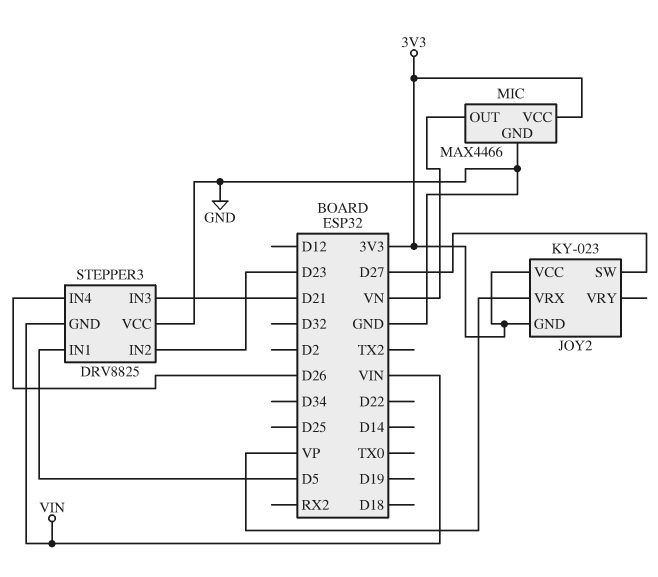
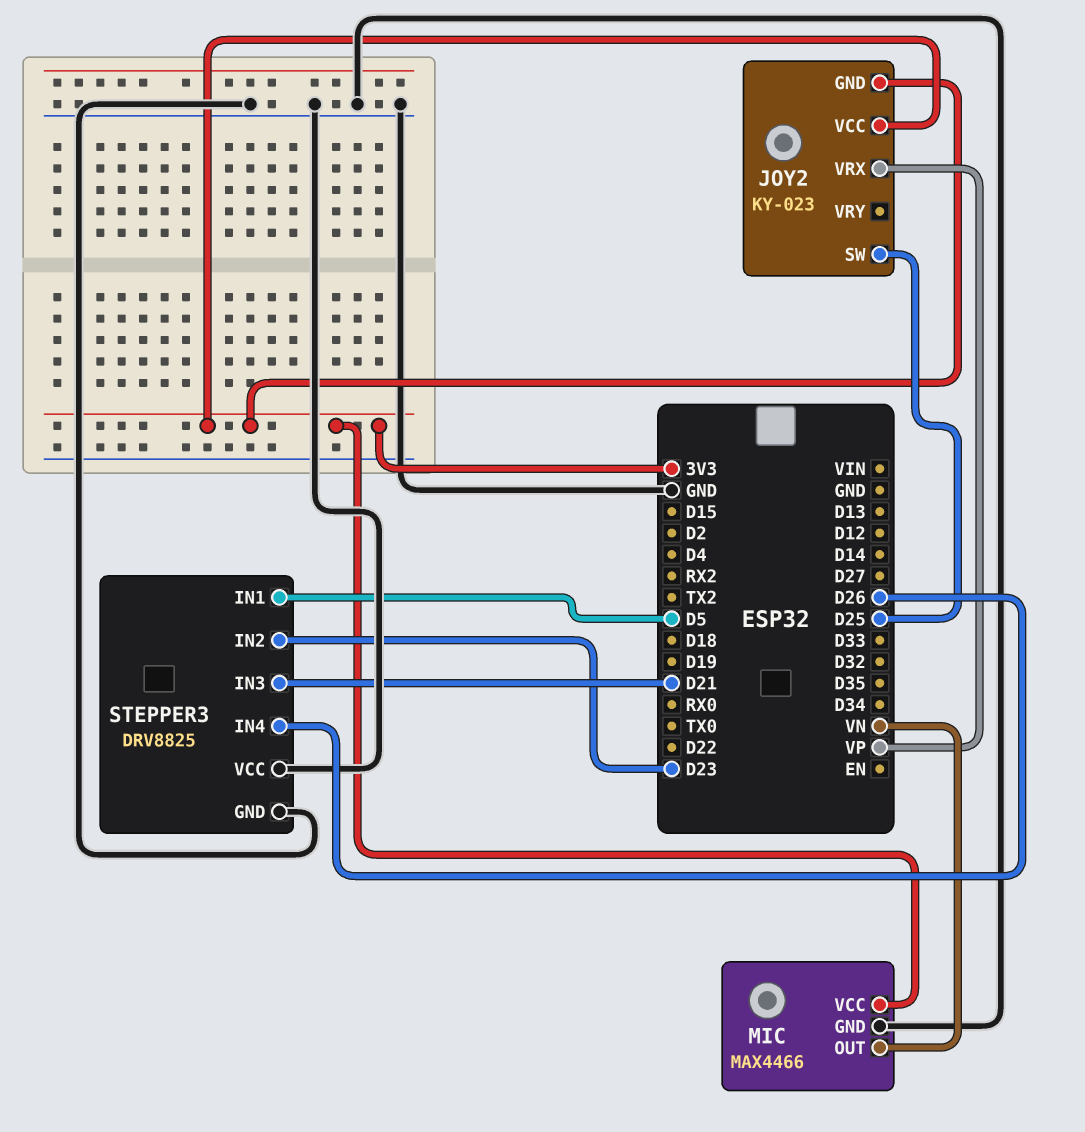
JOY2 pin SW: D27 -> D25
STEPPER3 pin GND: VIN -> GND

